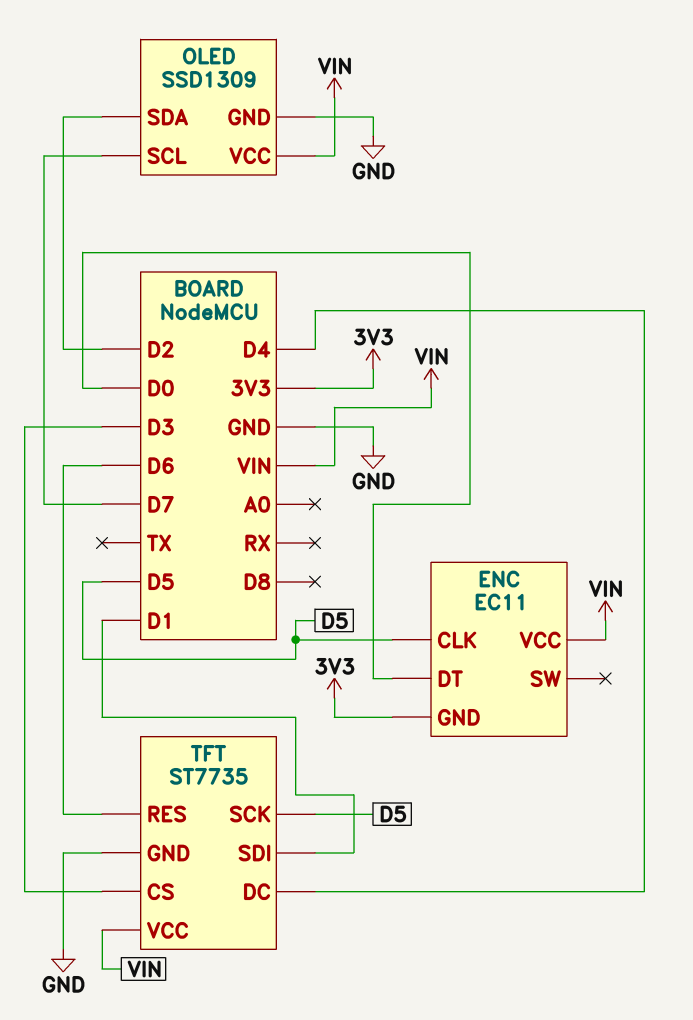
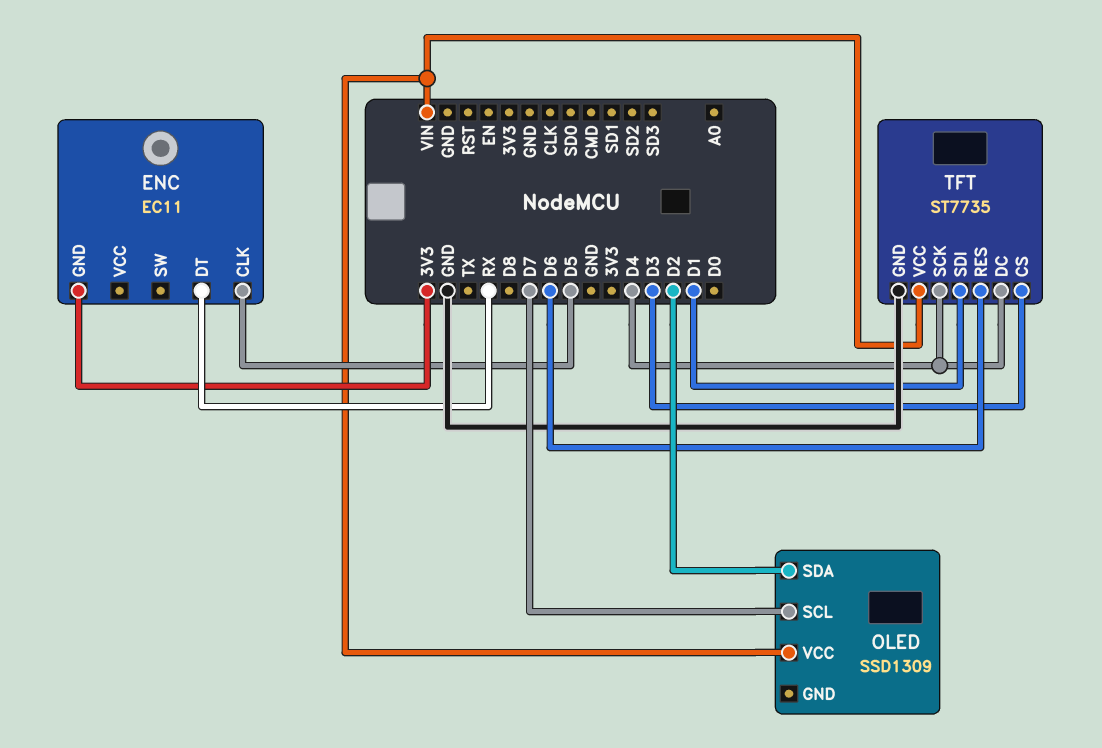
ENC pin DT: D0 -> RX
ENC pin VCC: VIN -> none
OLED pin GND: GND -> none
TFT pin SCK: D5 -> D4

